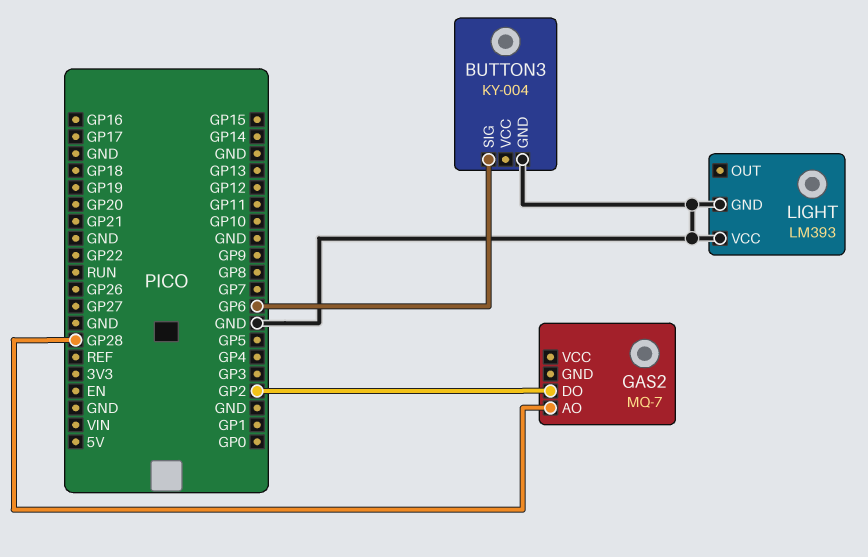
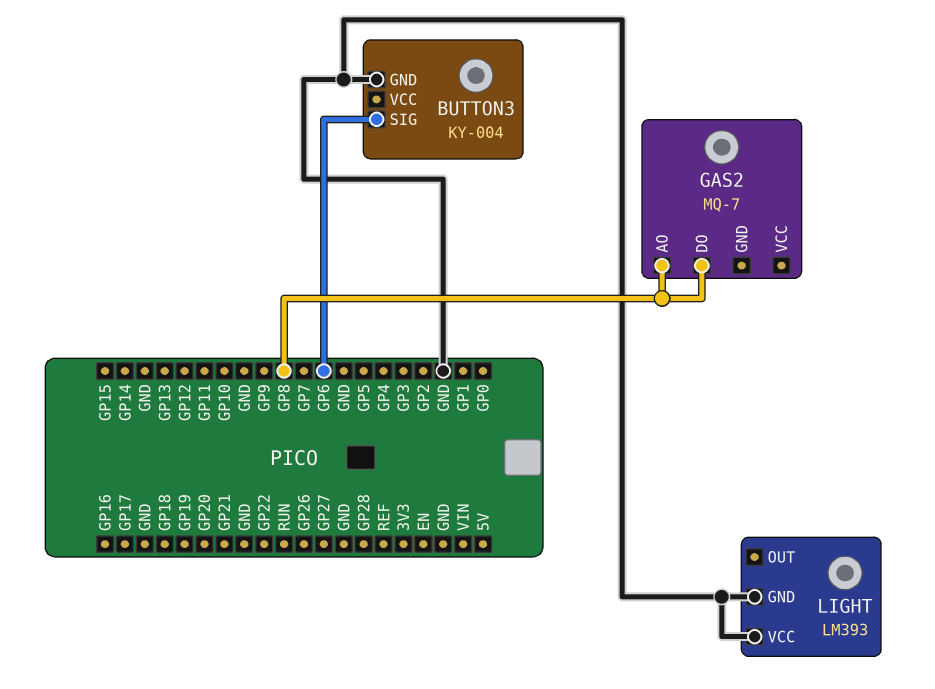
GAS2 pin AO: GP28 -> GP8
GAS2 pin DO: GP2 -> GP8

